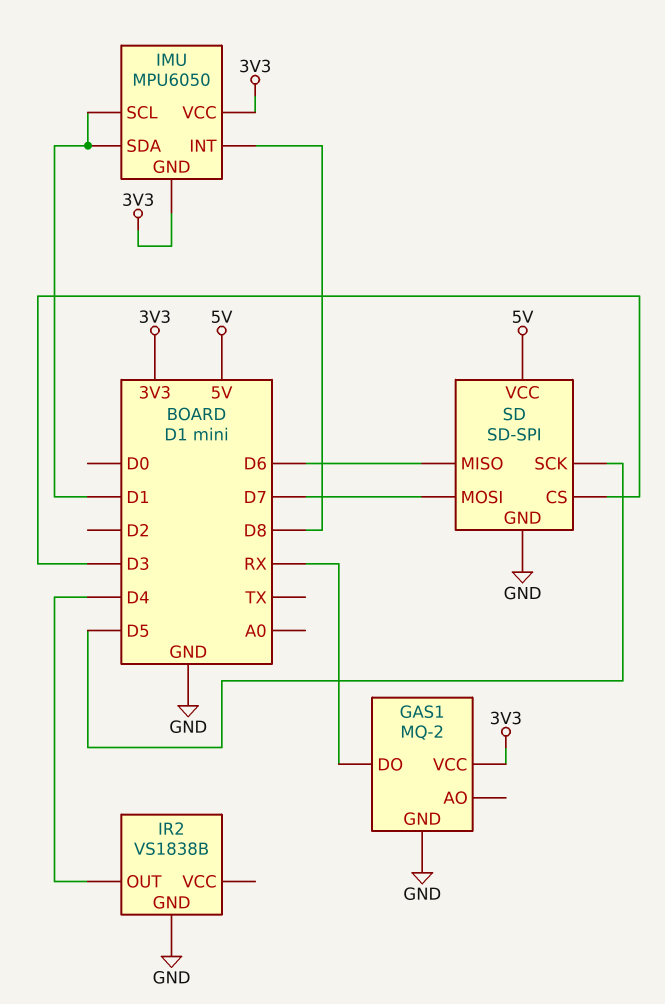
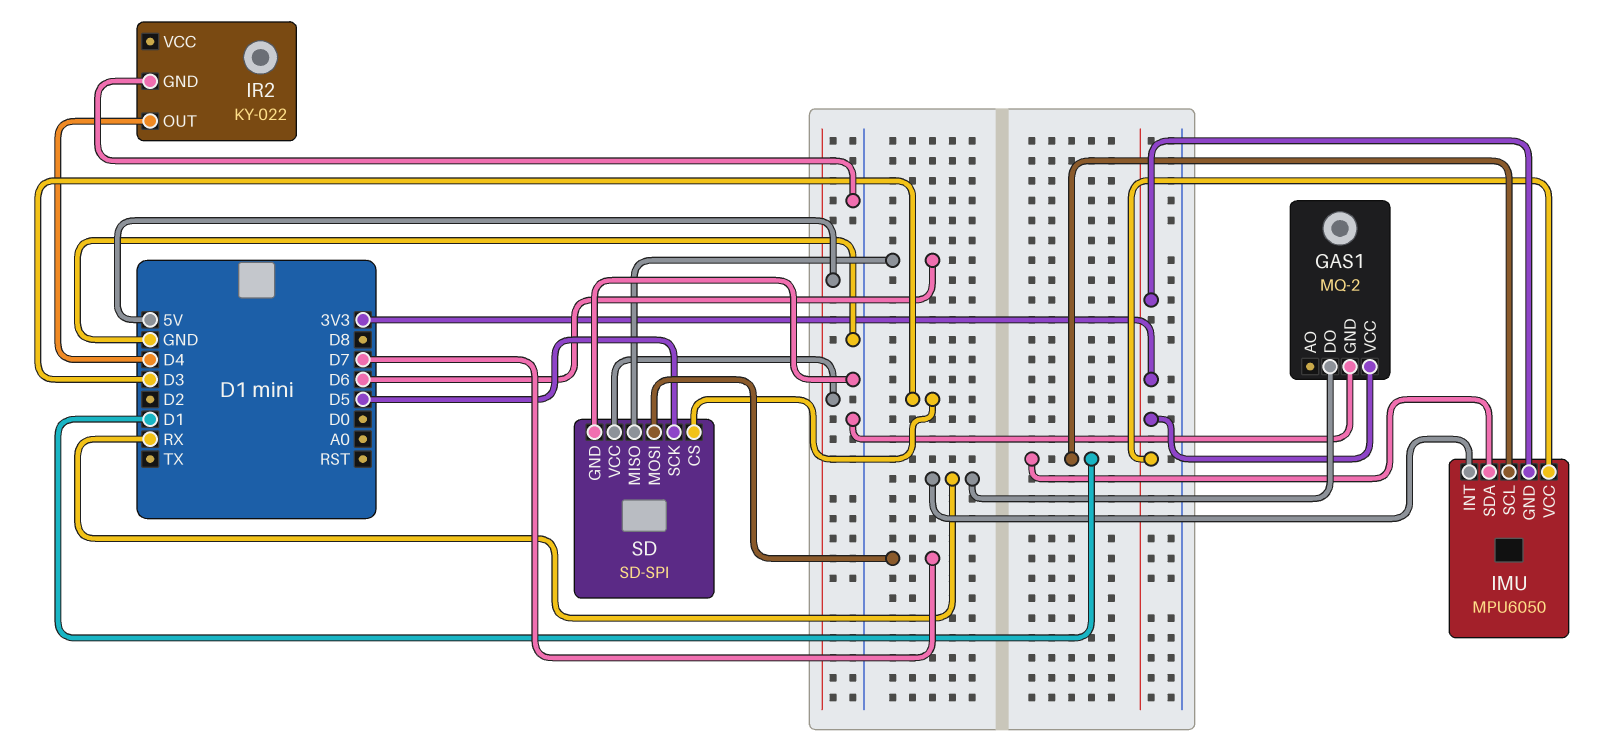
IMU pin INT: D8 -> RX
IR2: VS1838B -> KY-022

